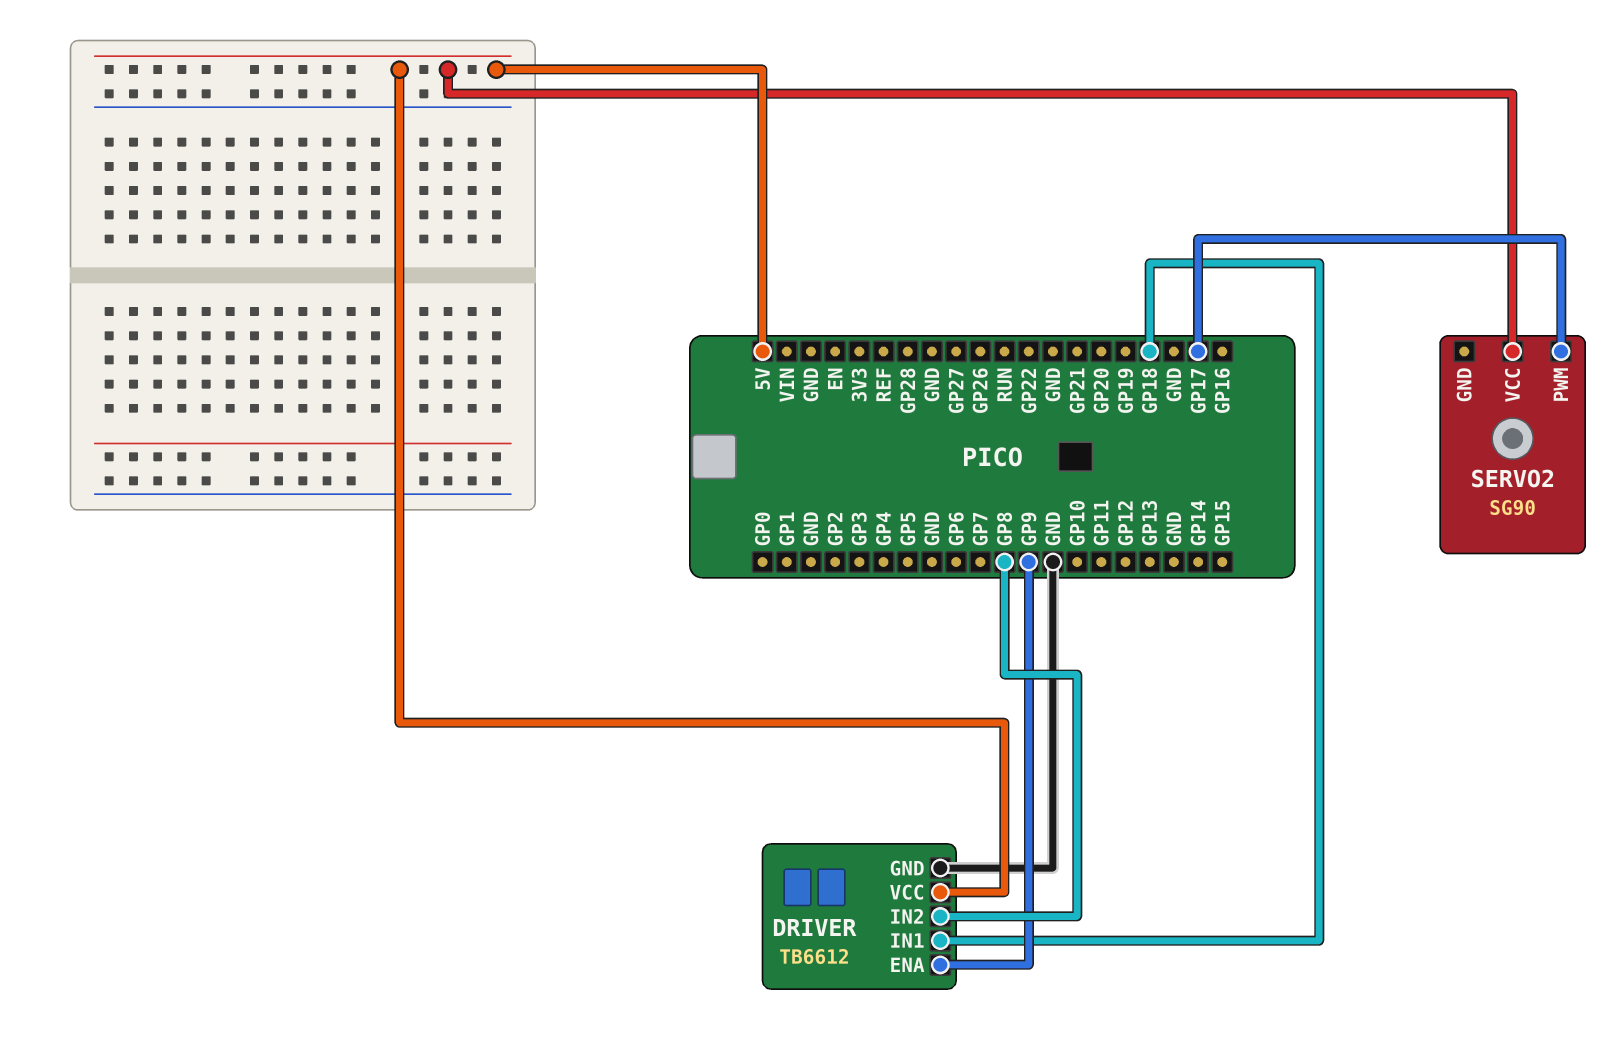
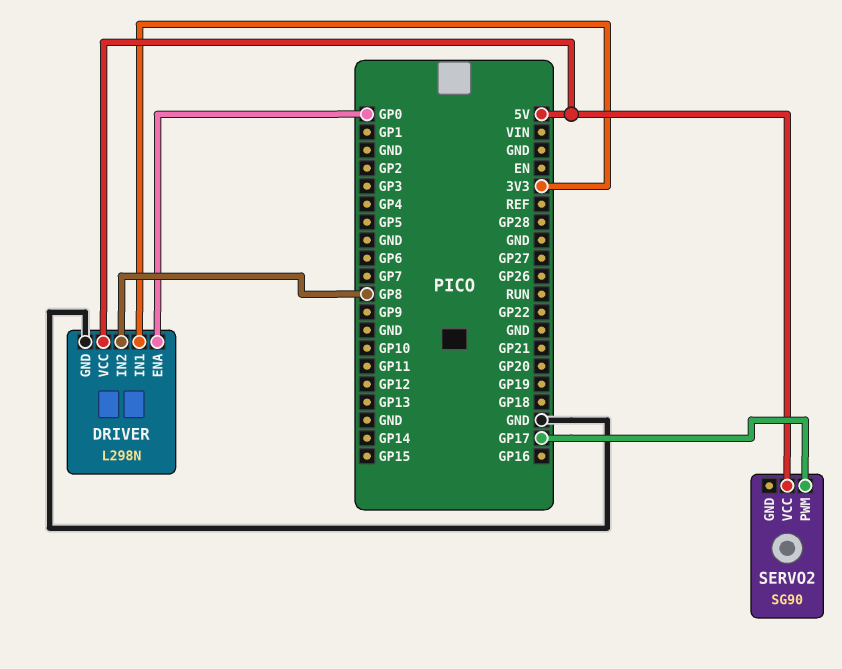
DRIVER: TB6612 -> L298N
DRIVER pin ENA: GP9 -> GP0
DRIVER pin IN1: GP18 -> 3V3

